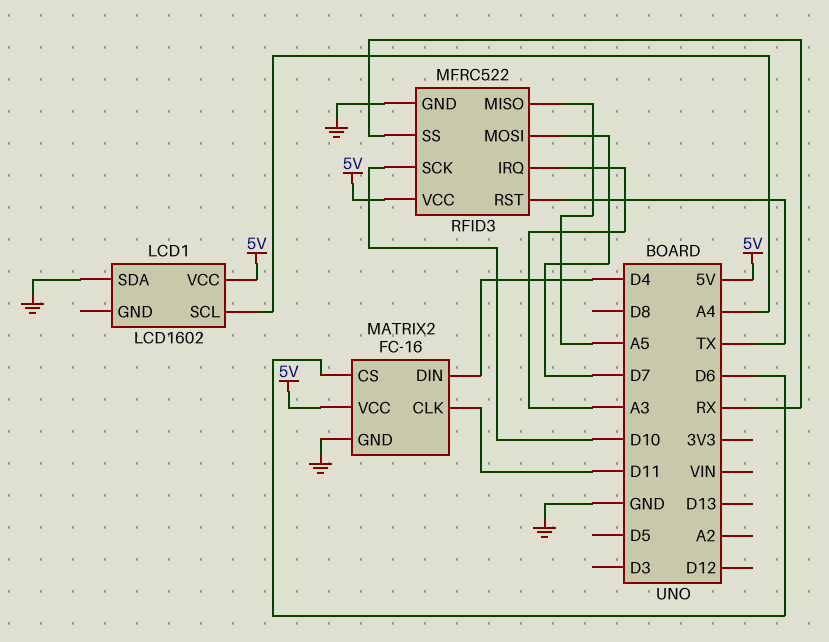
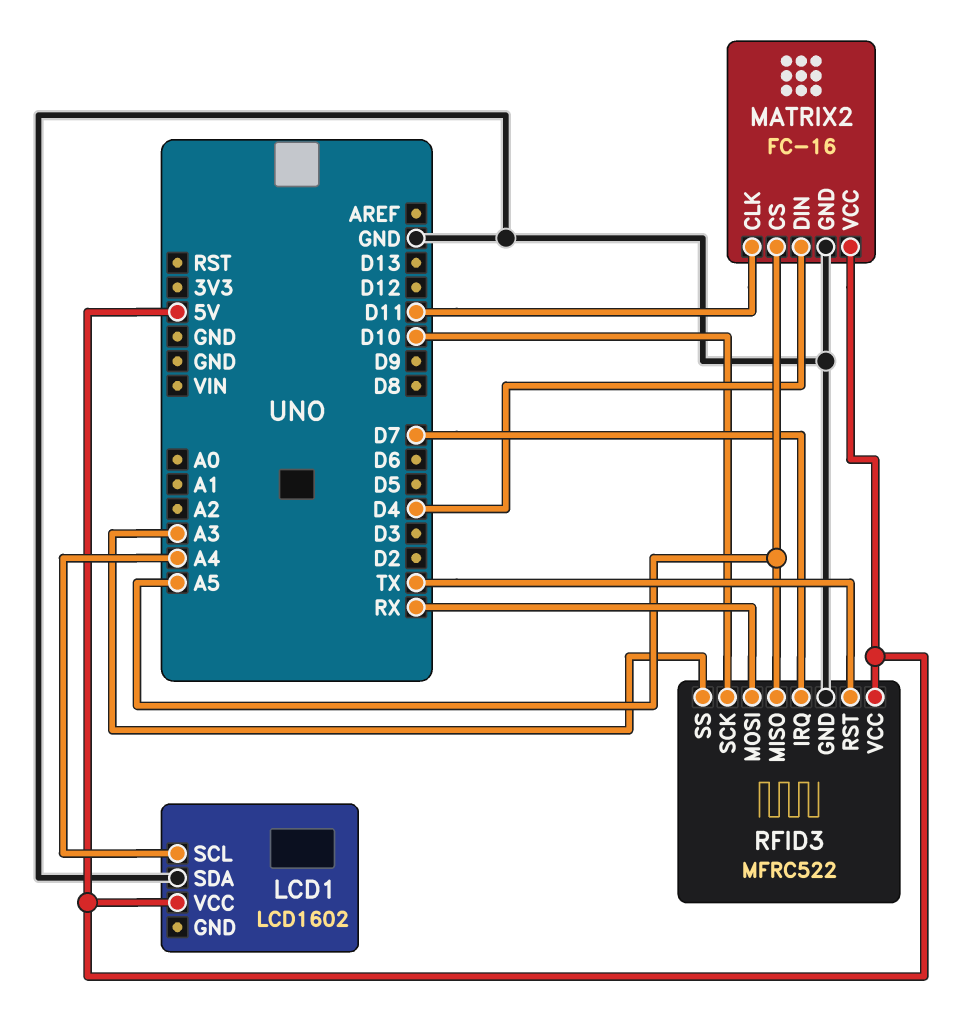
MATRIX2 pin CS: D6 -> A5
RFID3 pin IRQ: A3 -> D7
RFID3 pin MOSI: D7 -> RX
RFID3 pin SS: RX -> A3

